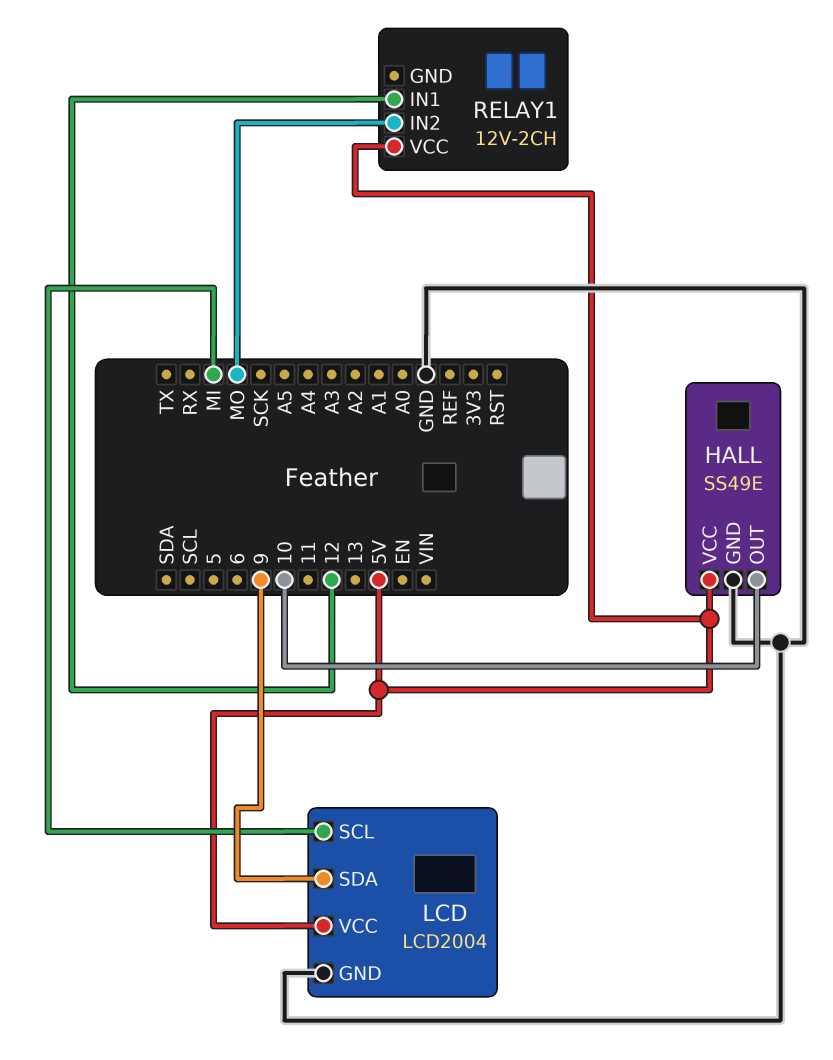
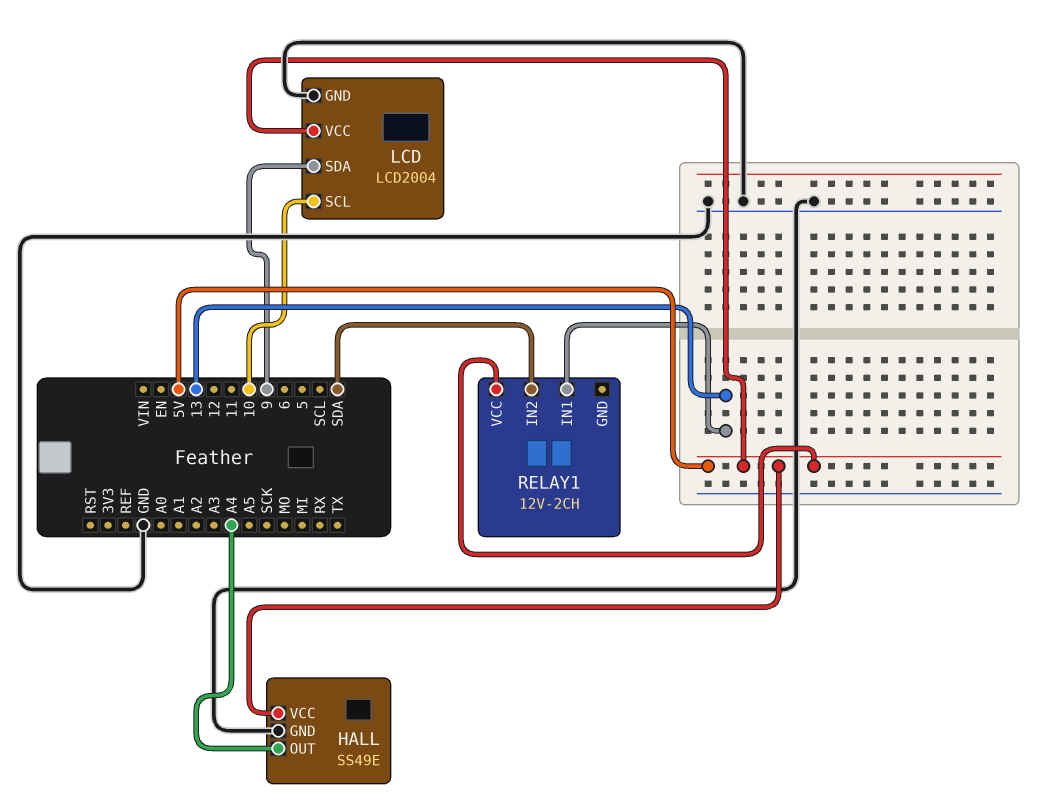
HALL pin OUT: 10 -> A4
LCD pin SCL: MI -> 10
RELAY1 pin IN1: 12 -> 13
RELAY1 pin IN2: MO -> SDA

